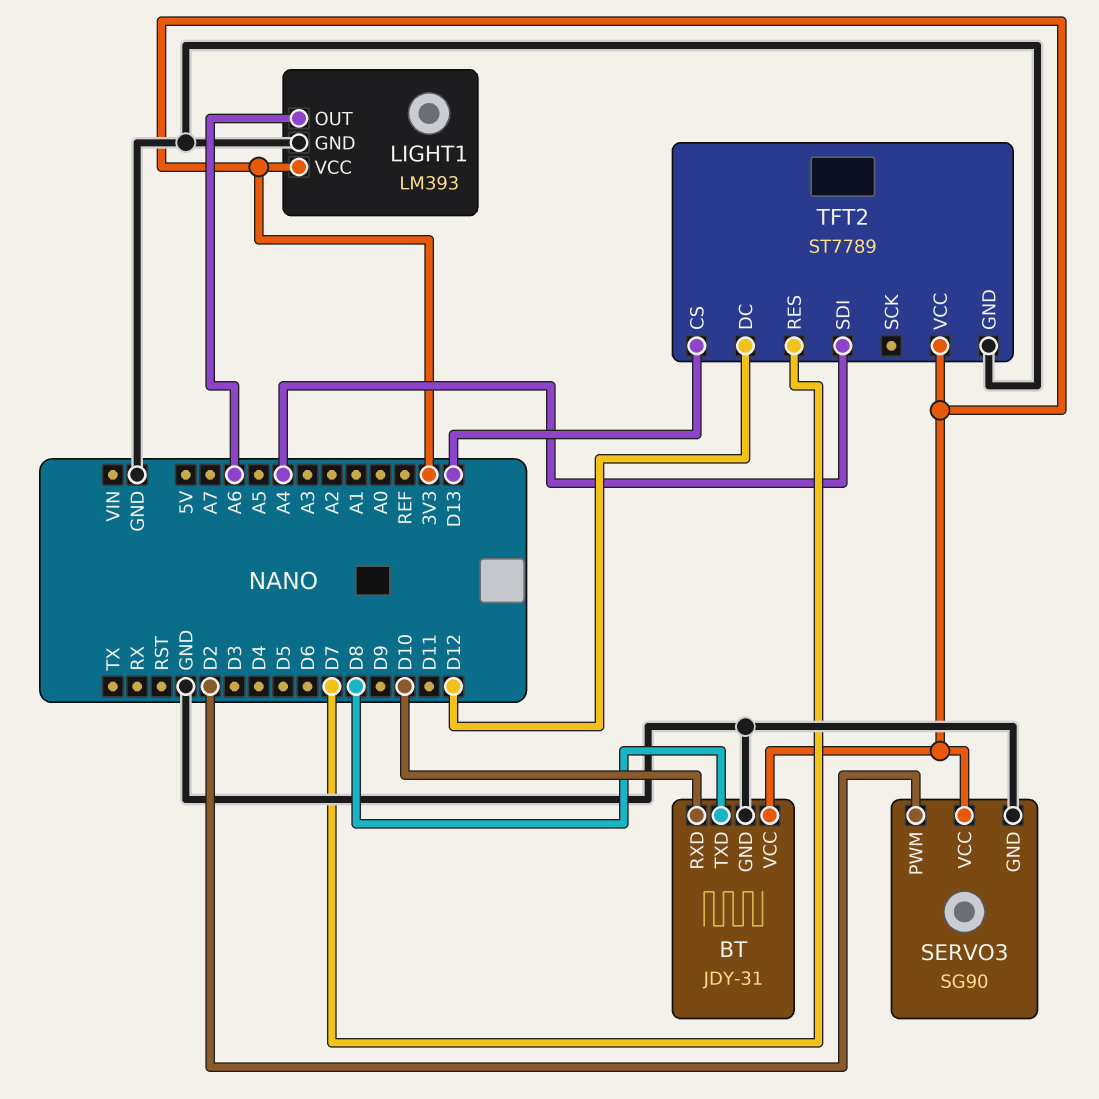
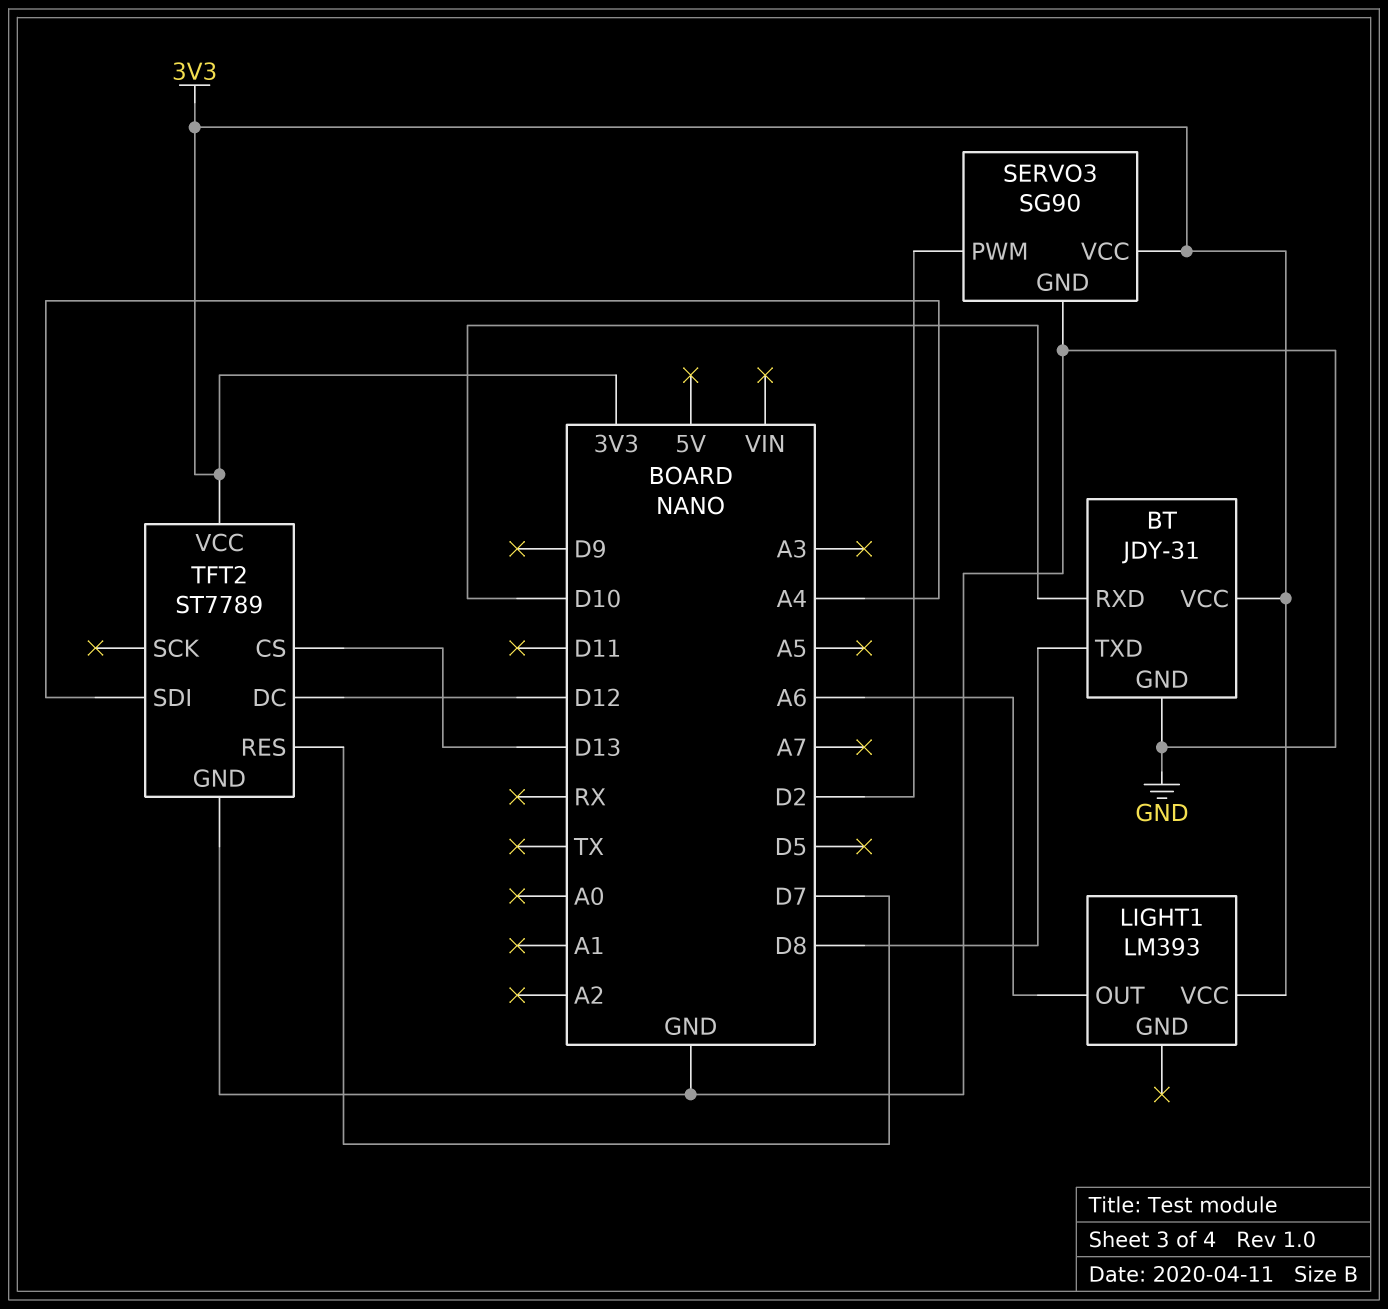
LIGHT1 pin GND: GND -> none

